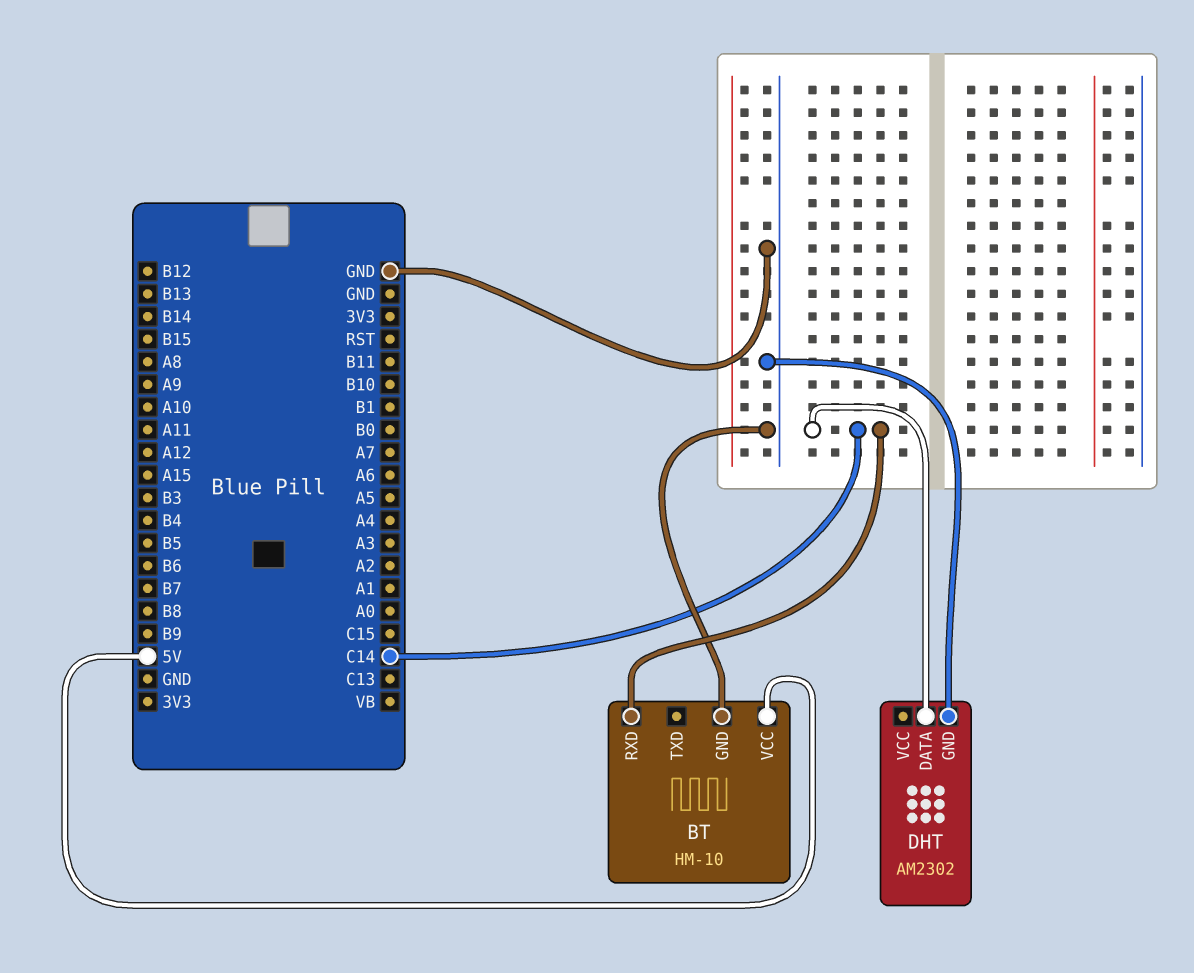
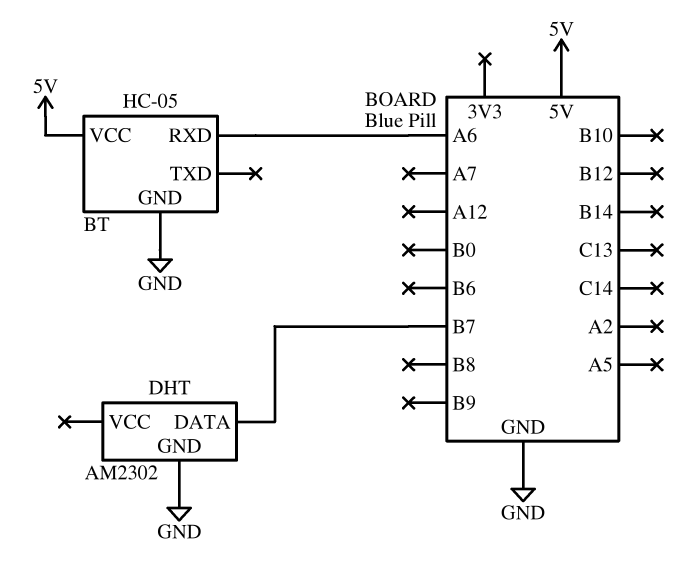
BT: HM-10 -> HC-05
BT pin RXD: C14 -> A6
DHT pin DATA: C14 -> B7

